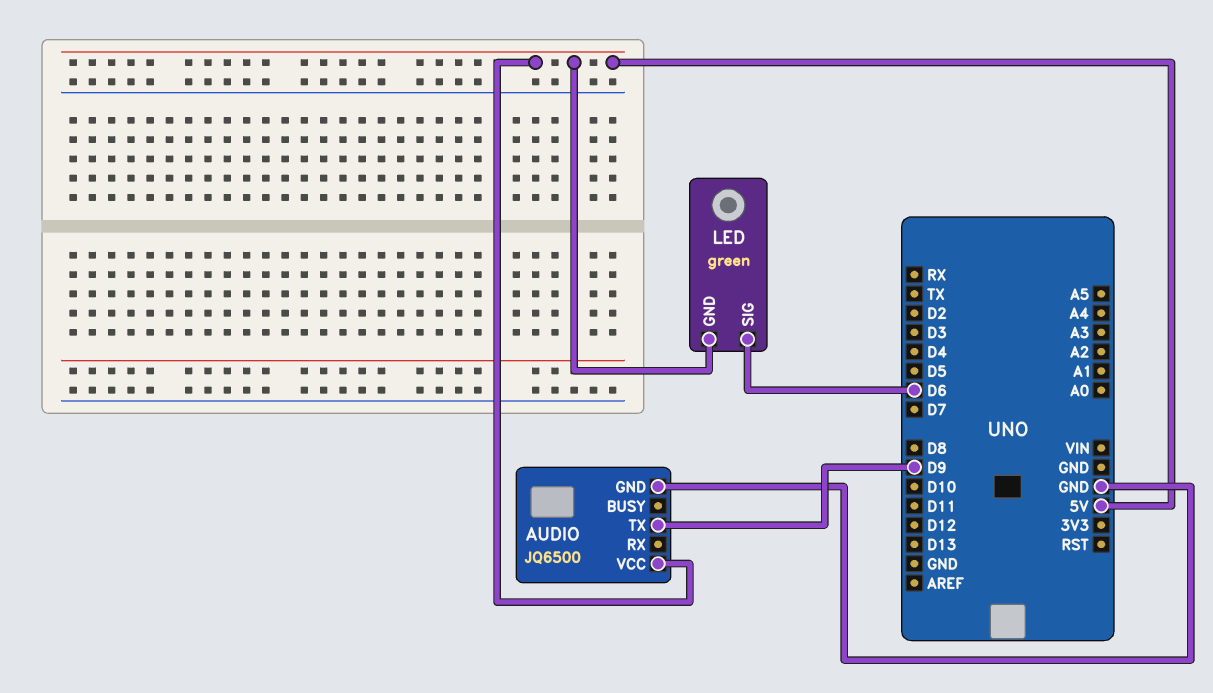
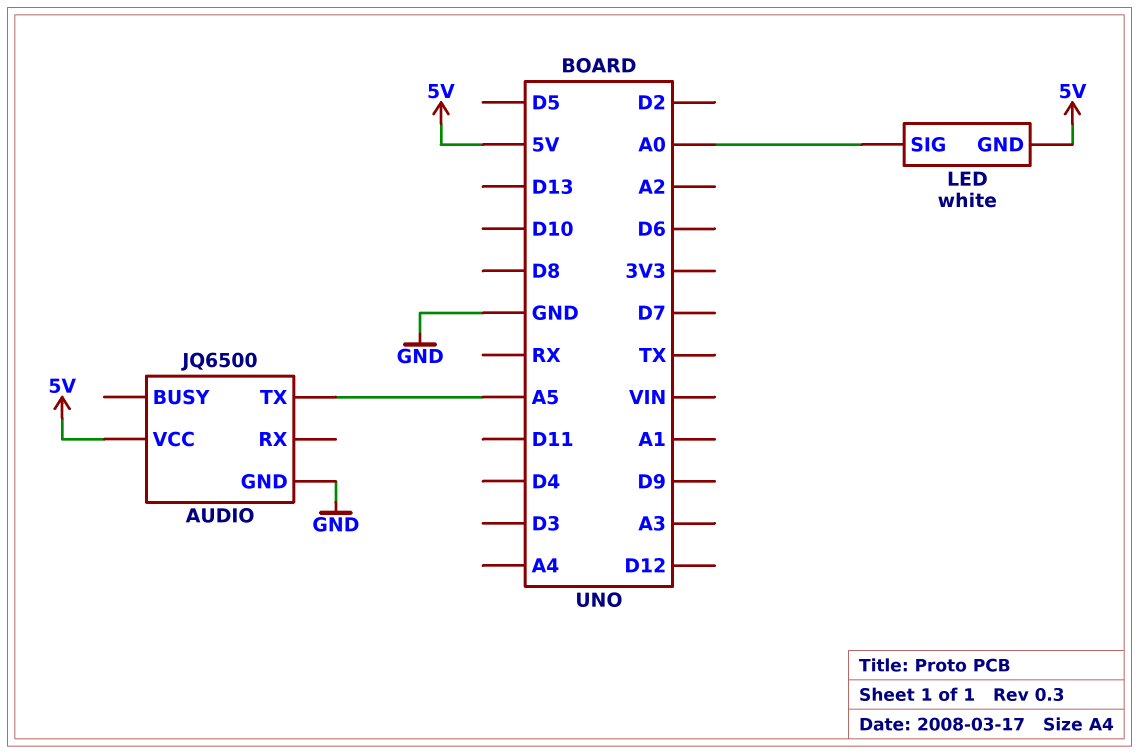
AUDIO pin TX: D9 -> A5
LED: green -> white
LED pin SIG: D6 -> A0

